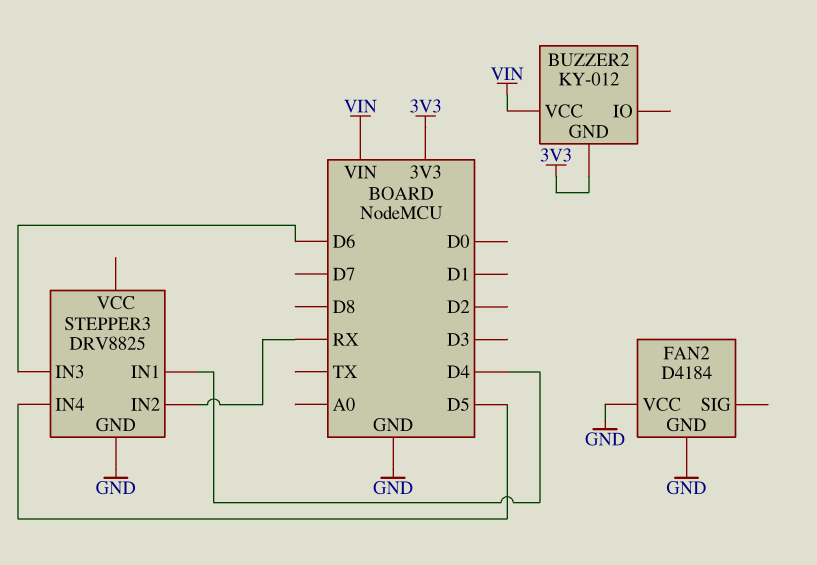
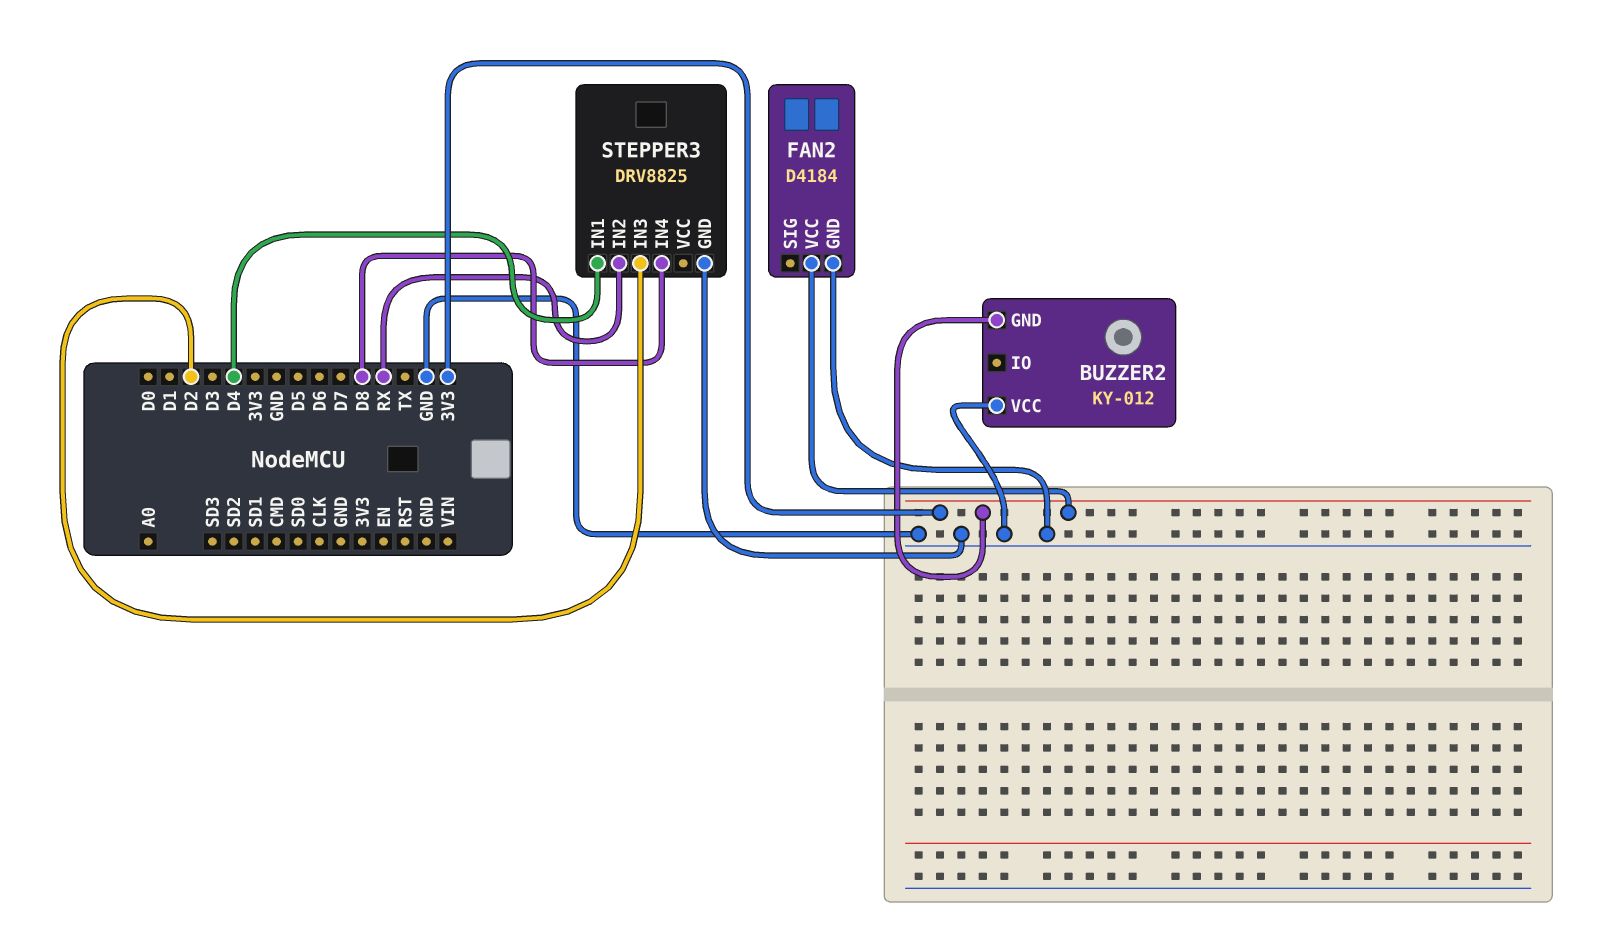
BUZZER2 pin VCC: VIN -> GND
FAN2 pin VCC: GND -> 3V3
STEPPER3 pin IN3: D6 -> D2
STEPPER3 pin IN4: D5 -> D8

